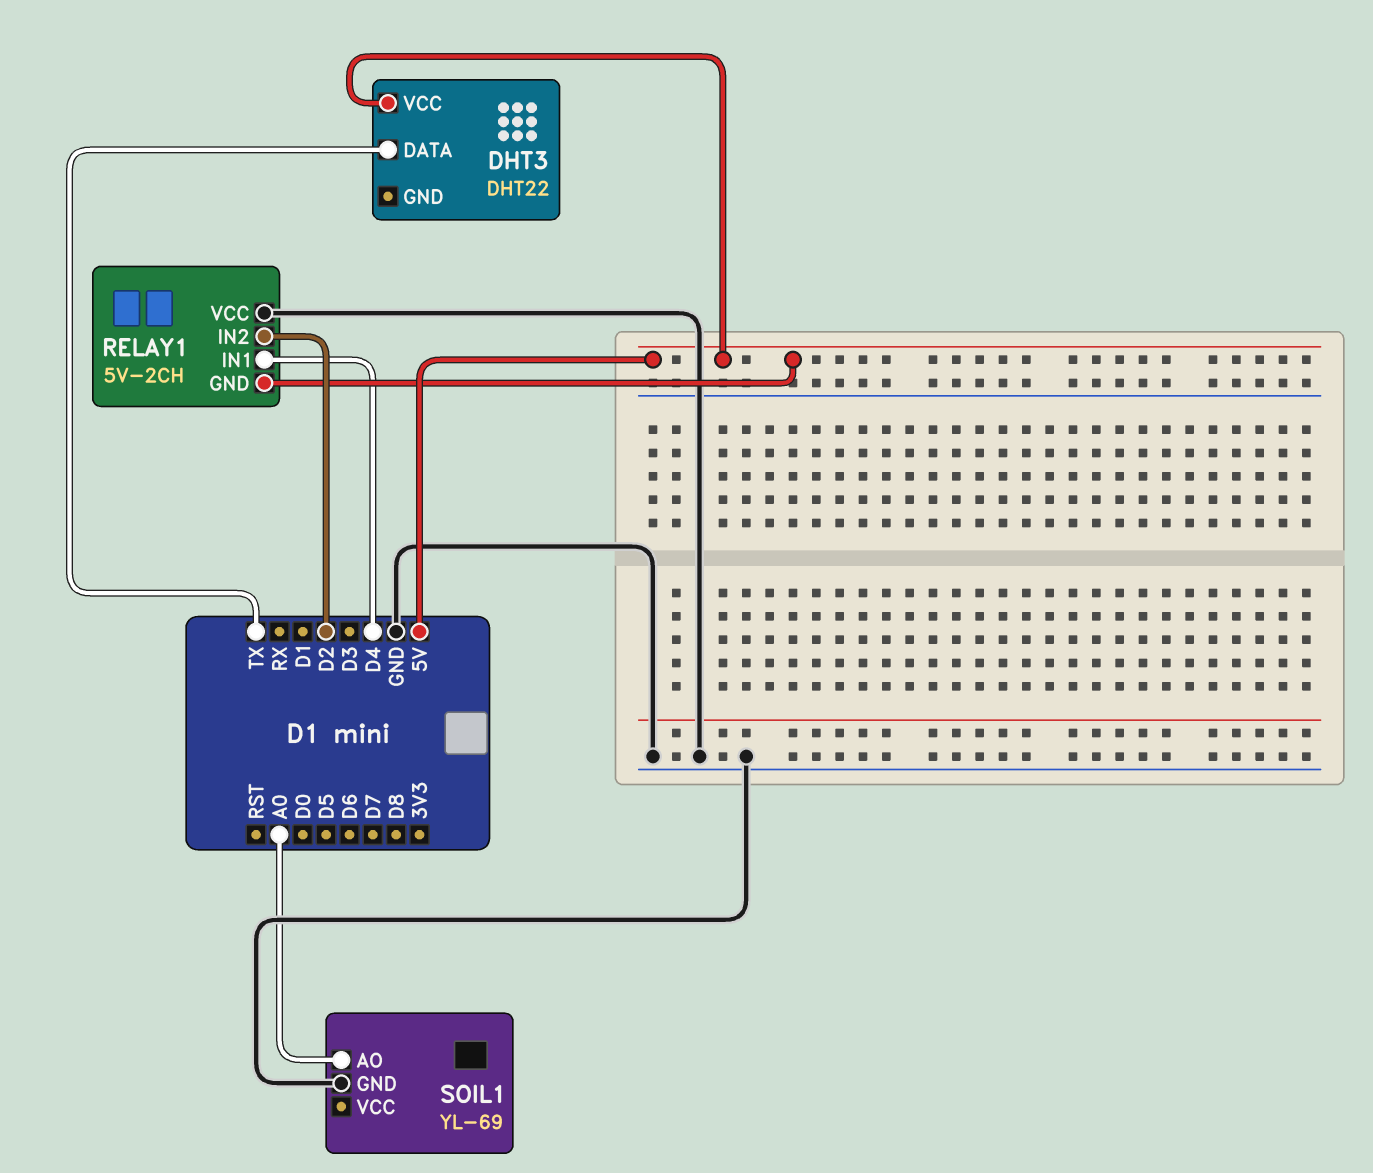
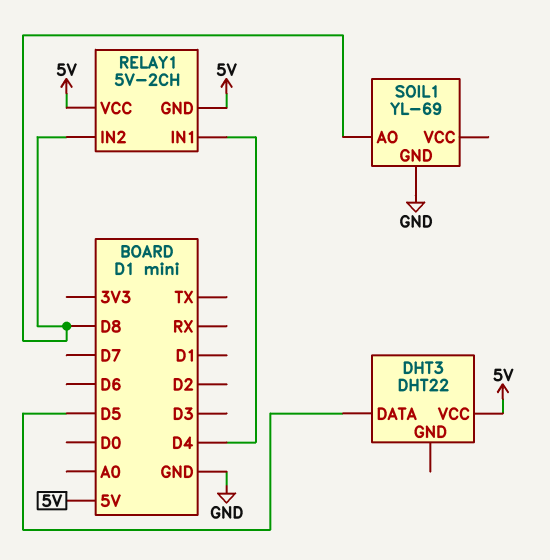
DHT3 pin DATA: TX -> D5
RELAY1 pin IN2: D2 -> D8
RELAY1 pin VCC: GND -> 5V
SOIL1 pin AO: A0 -> D8

